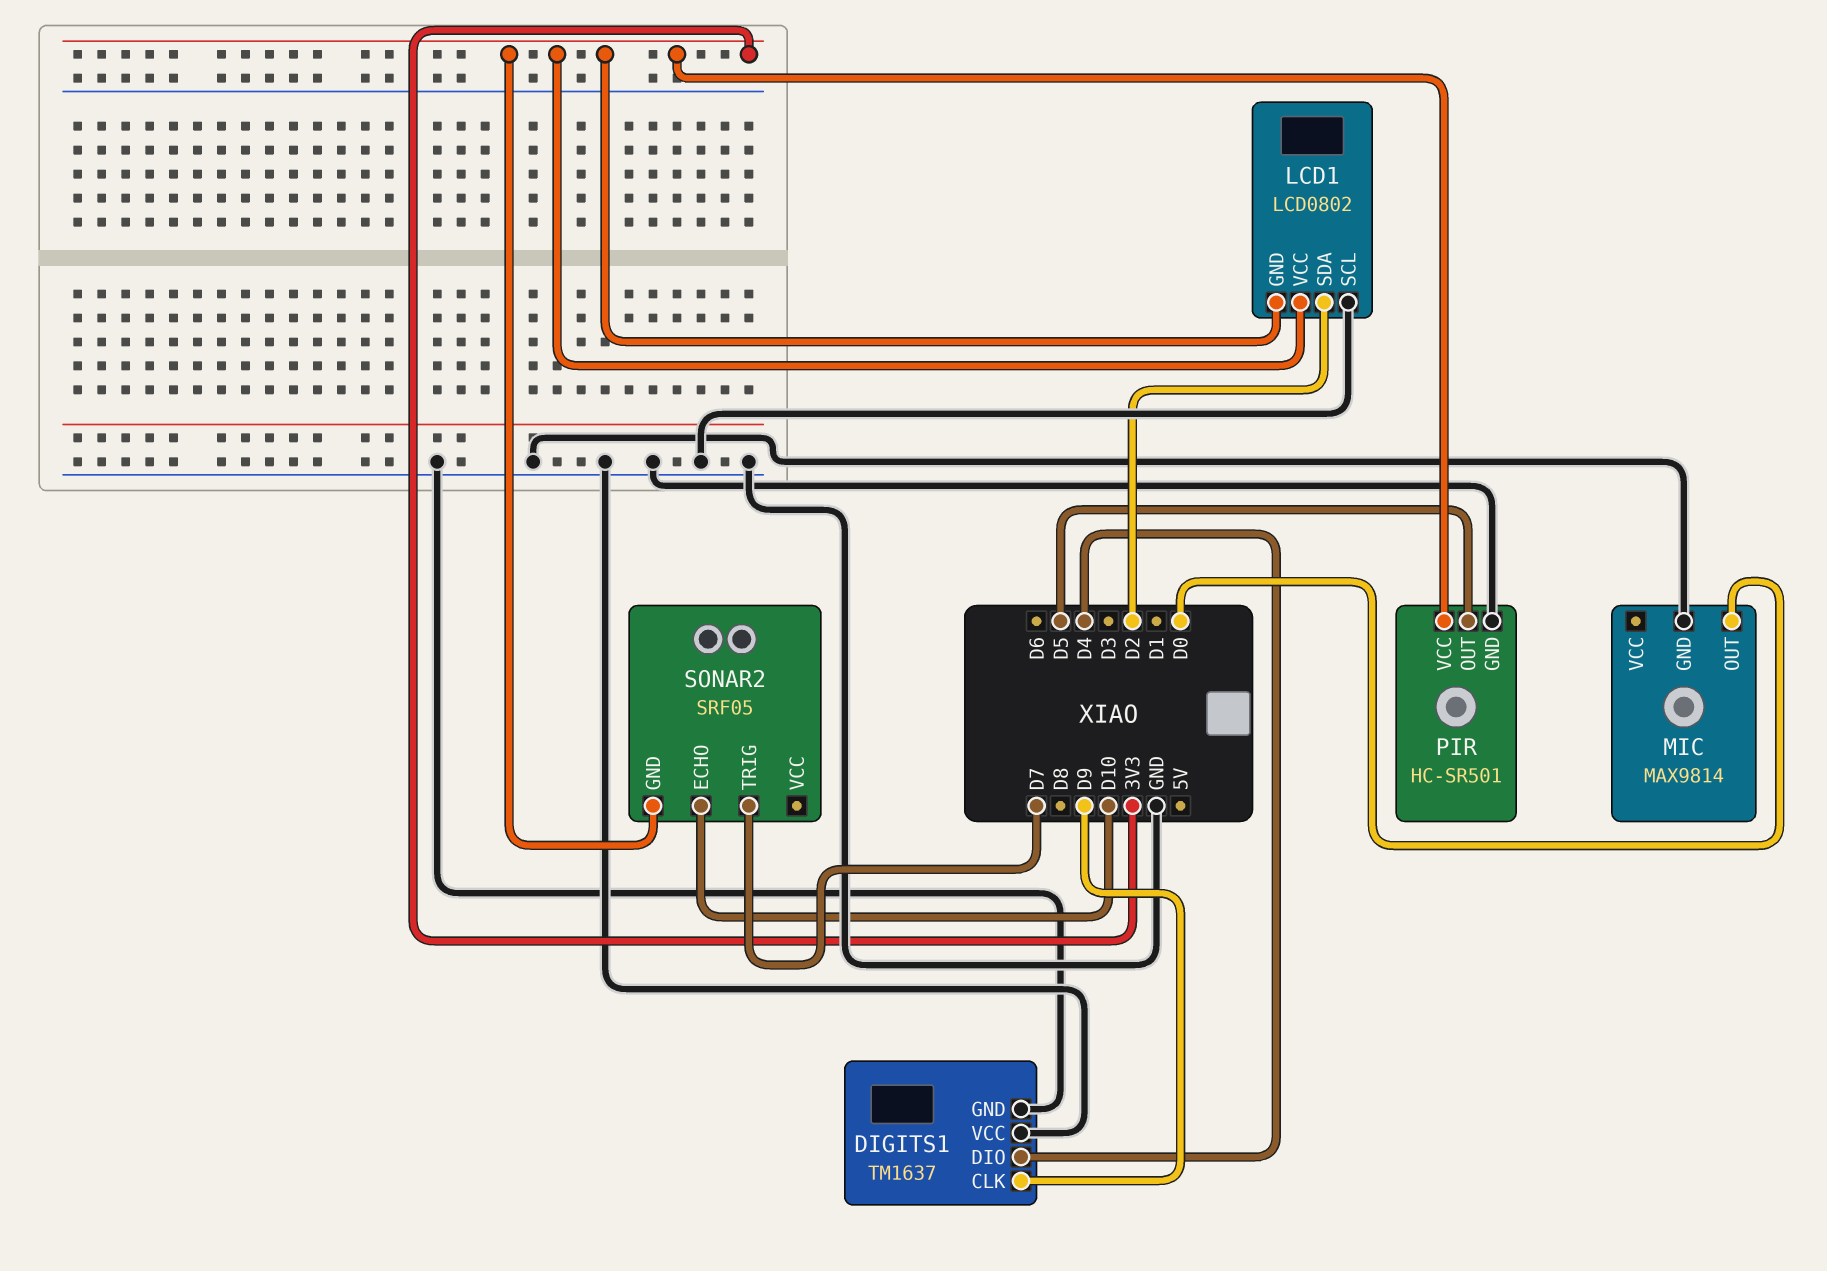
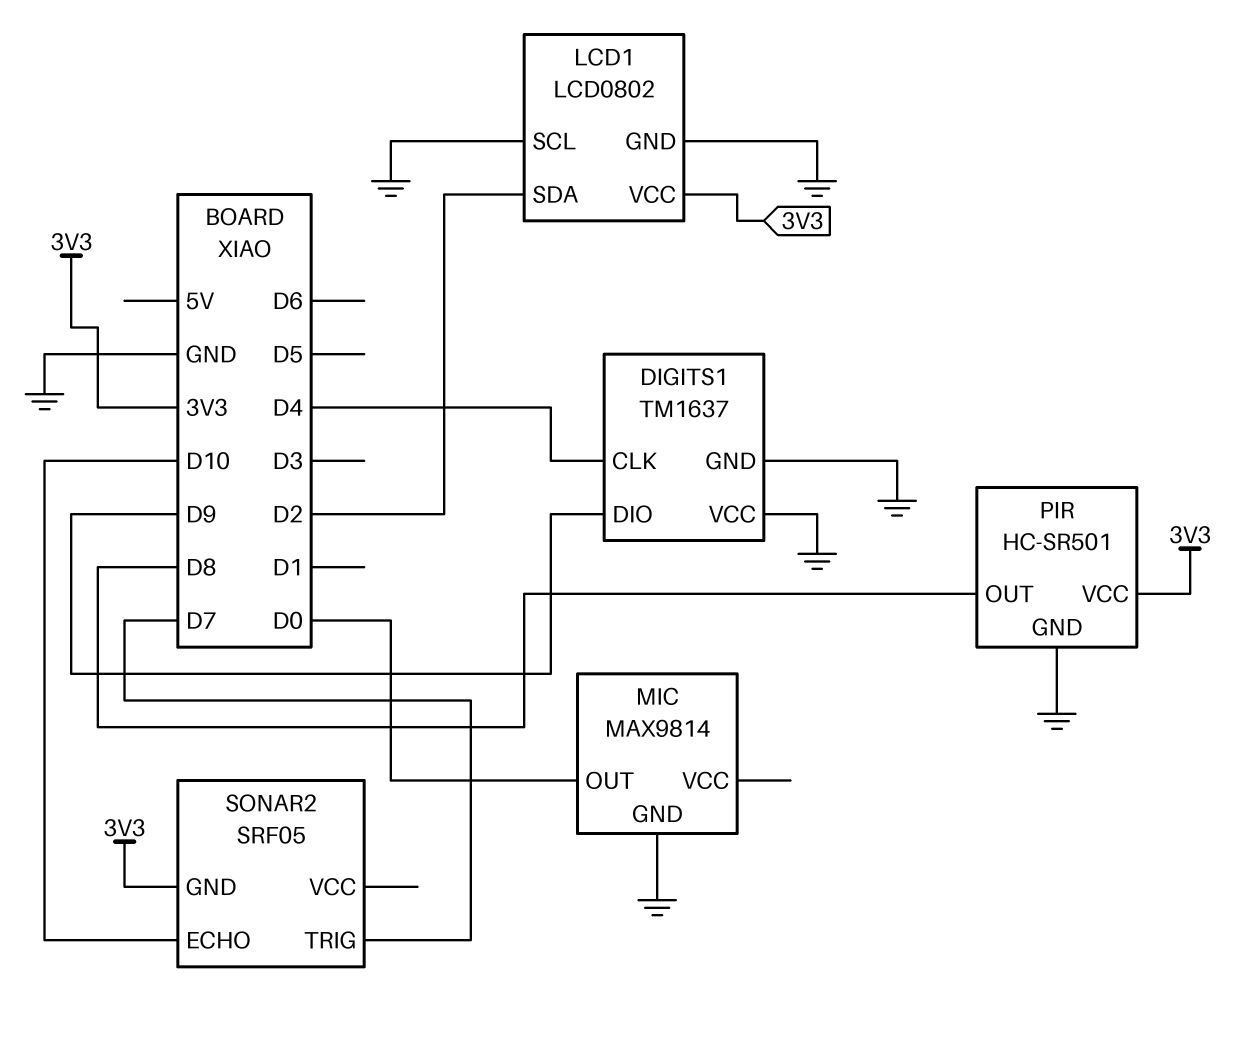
DIGITS1 pin CLK: D9 -> D4
DIGITS1 pin DIO: D4 -> D9
LCD1 pin GND: 3V3 -> GND
PIR pin OUT: D5 -> D8

